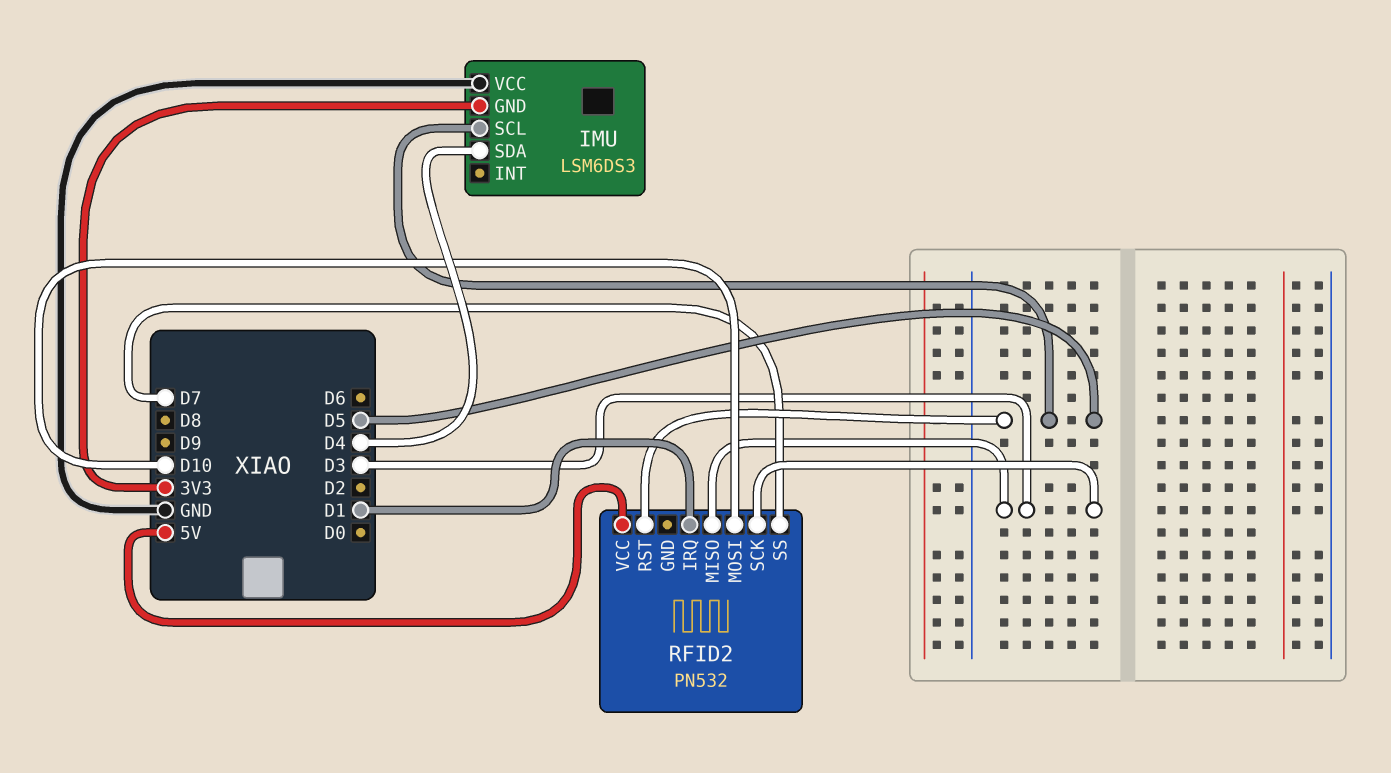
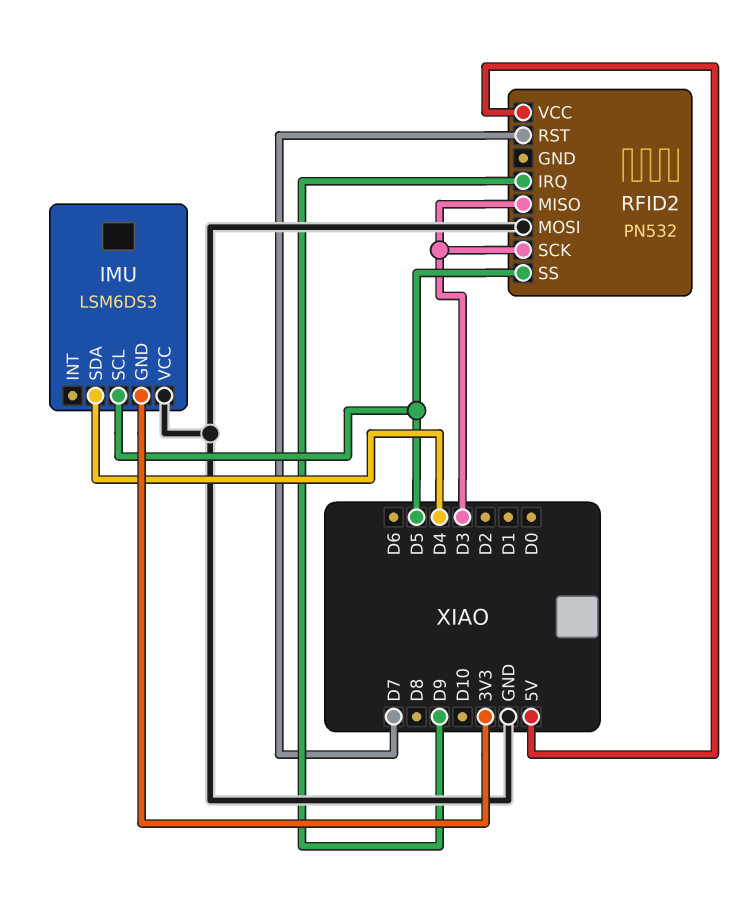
RFID2 pin IRQ: D1 -> D9
RFID2 pin MOSI: D10 -> GND
RFID2 pin RST: D5 -> D7
RFID2 pin SS: D7 -> D5

